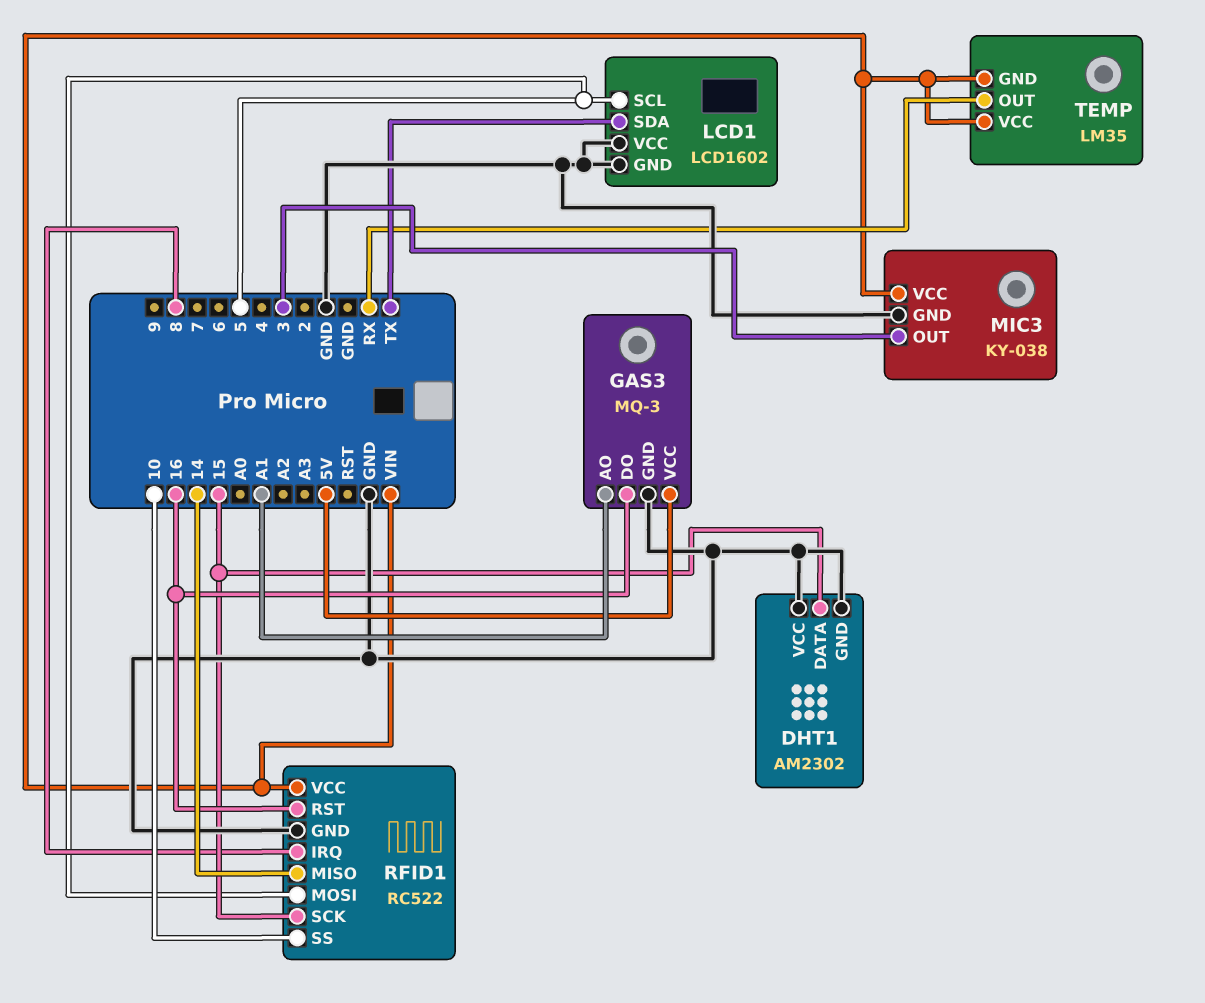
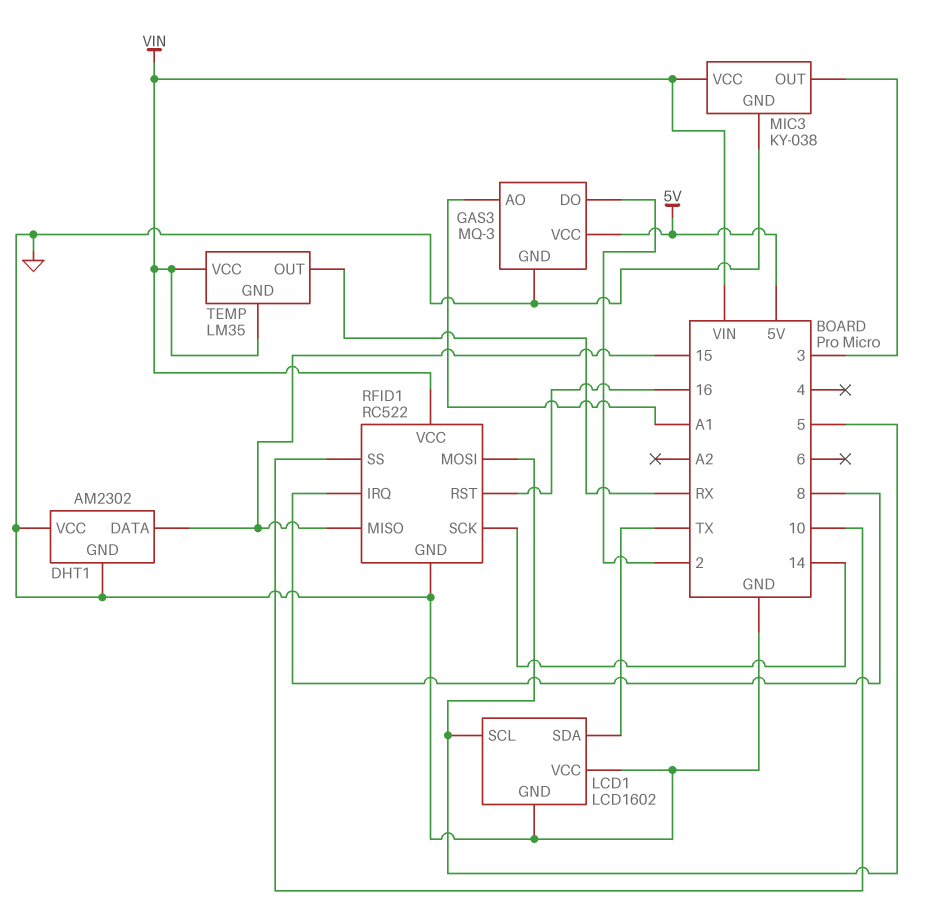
GAS3 pin DO: 16 -> 2
RFID1 pin MISO: 14 -> 15
RFID1 pin SCK: 15 -> 14

